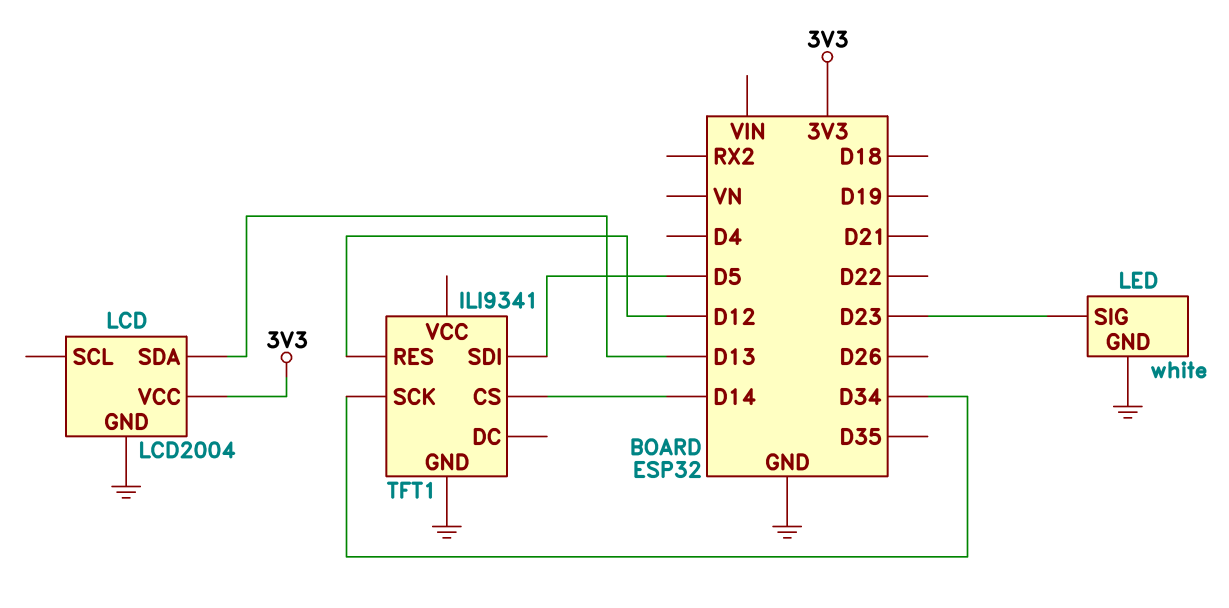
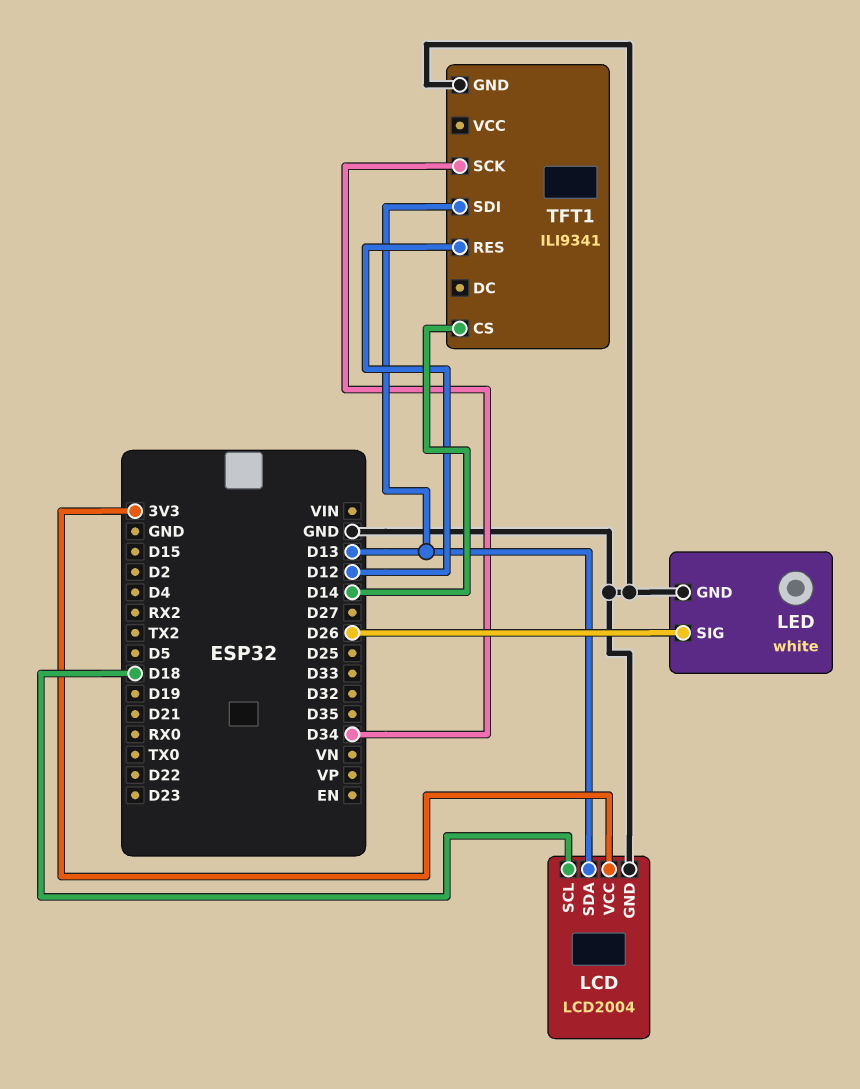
LCD pin SCL: none -> D18
LED pin SIG: D23 -> D26
TFT1 pin SDI: D5 -> D13

